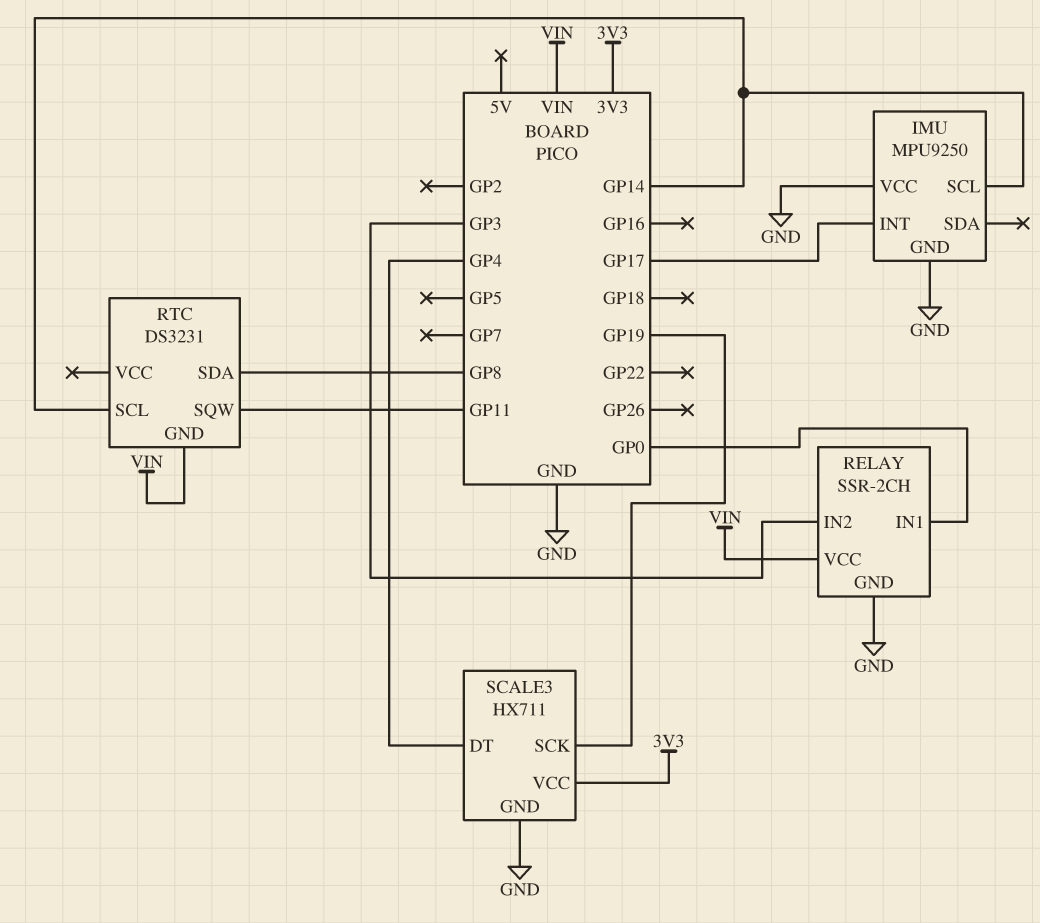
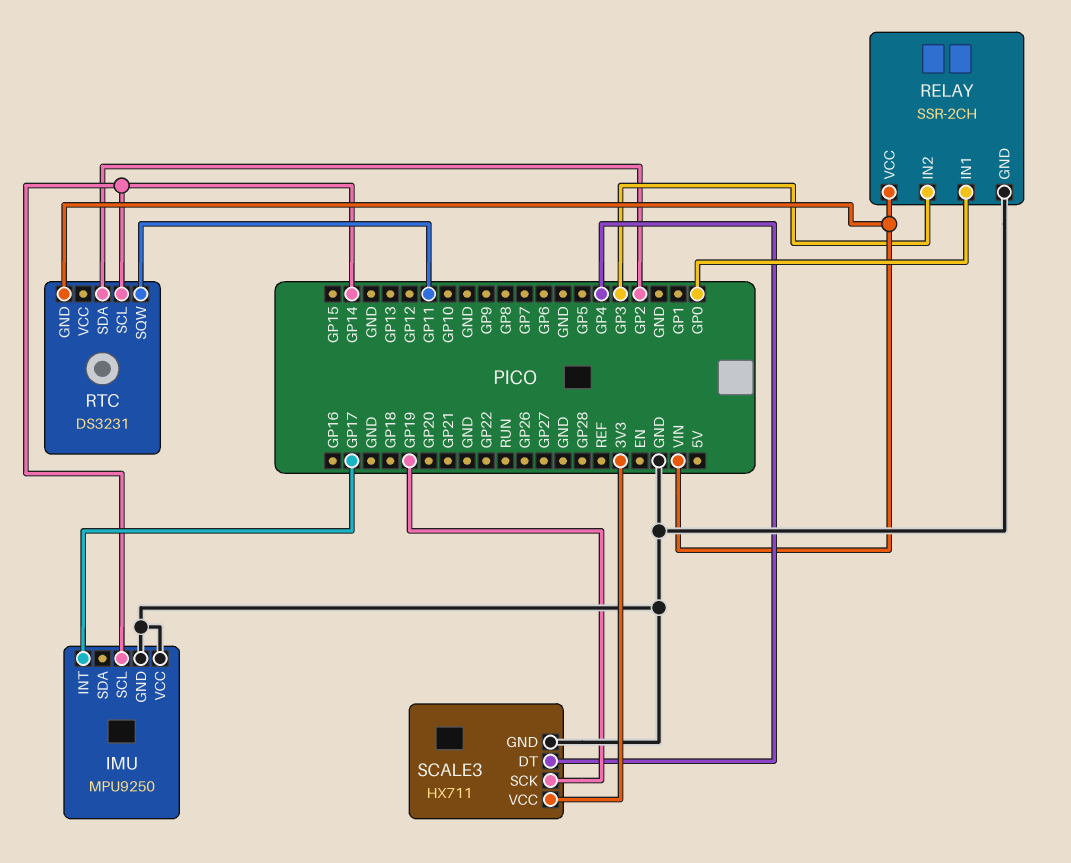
RTC pin SDA: GP8 -> GP2

